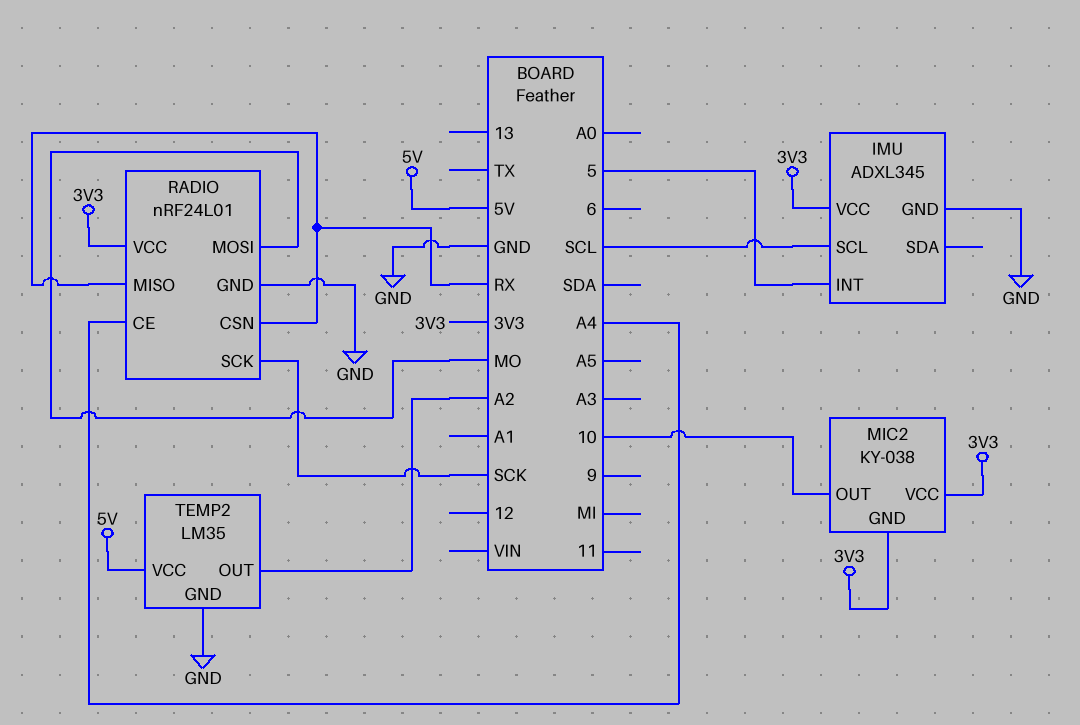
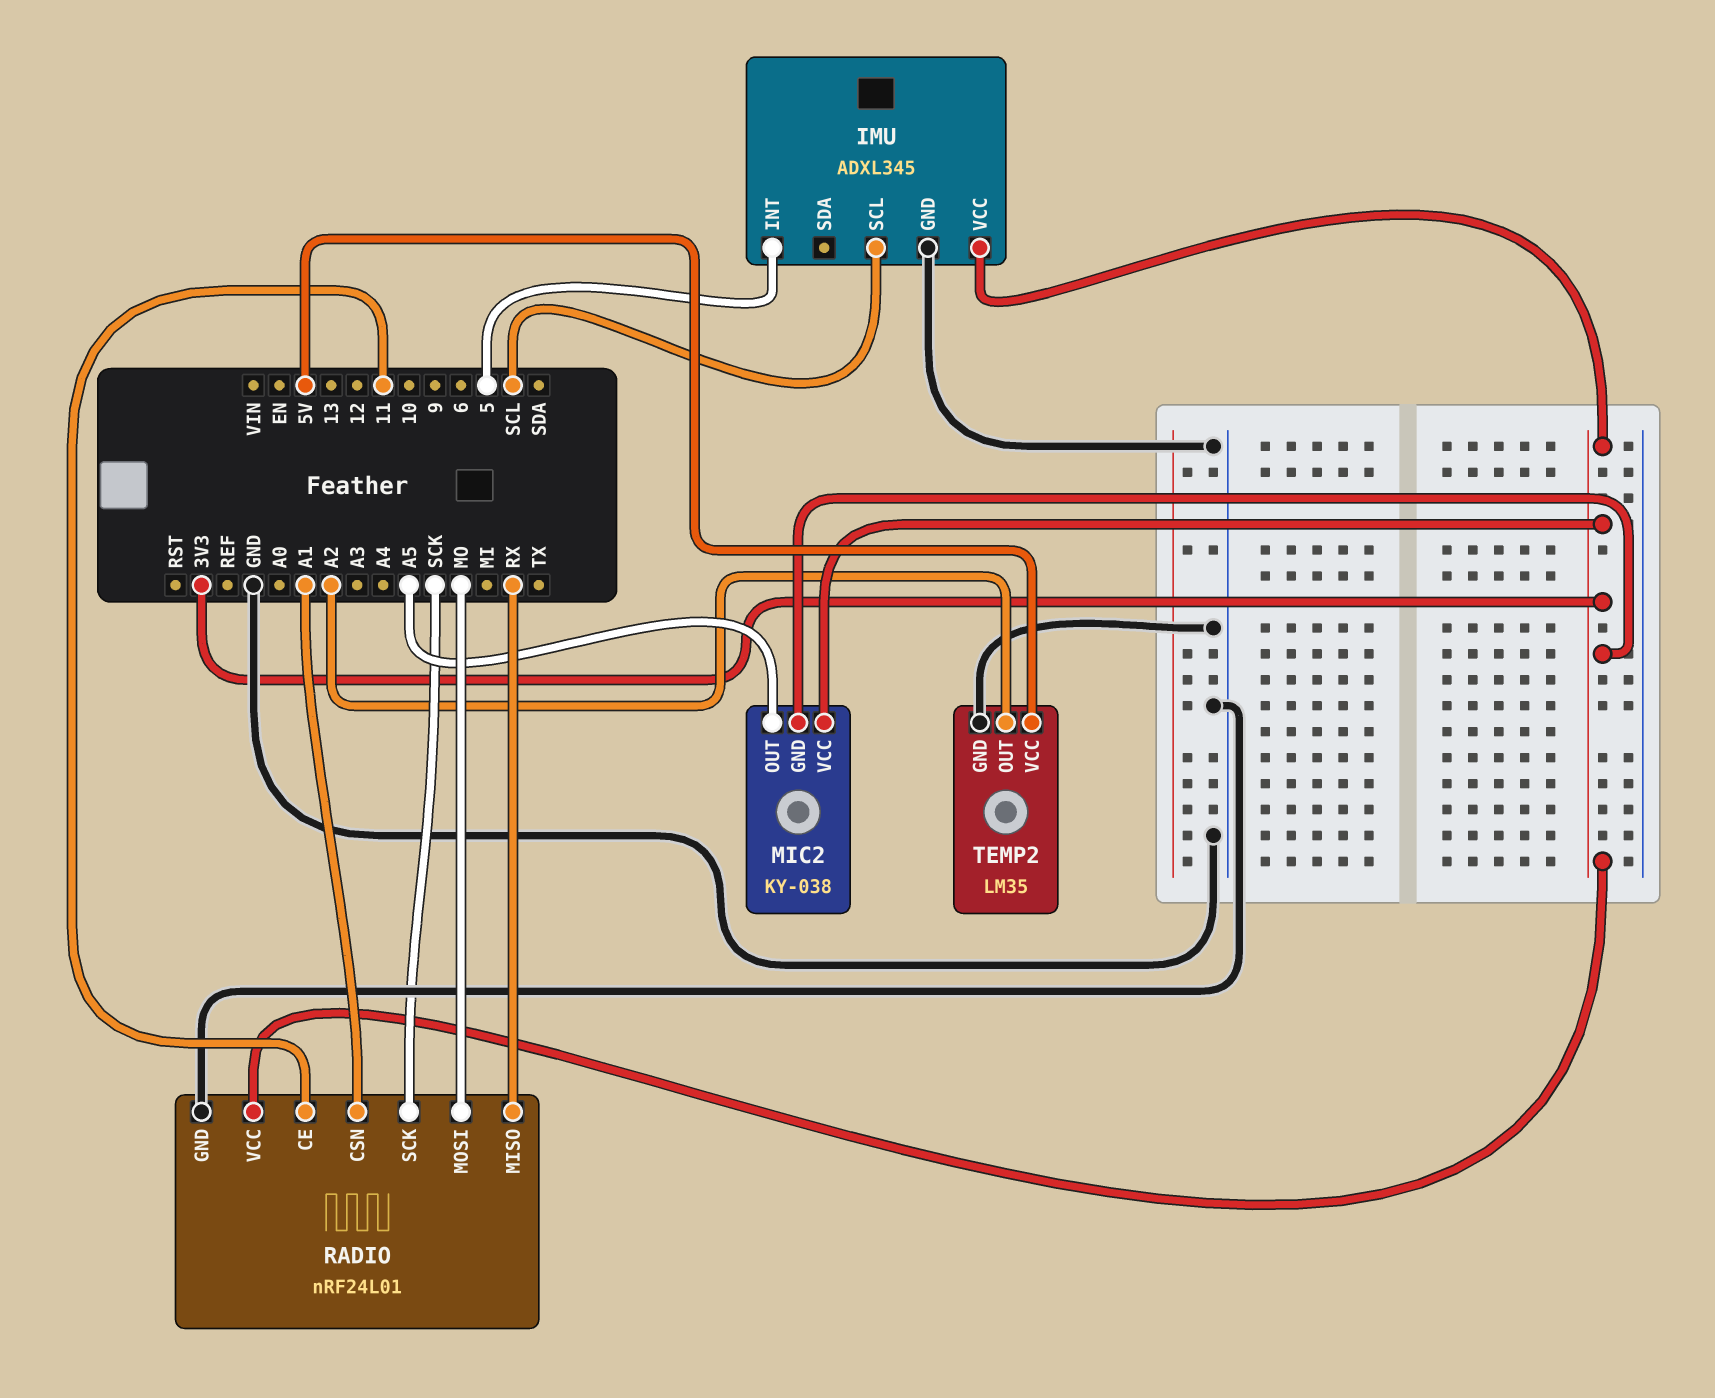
MIC2 pin OUT: 10 -> A5
RADIO pin CE: A4 -> 11
RADIO pin CSN: RX -> A1

